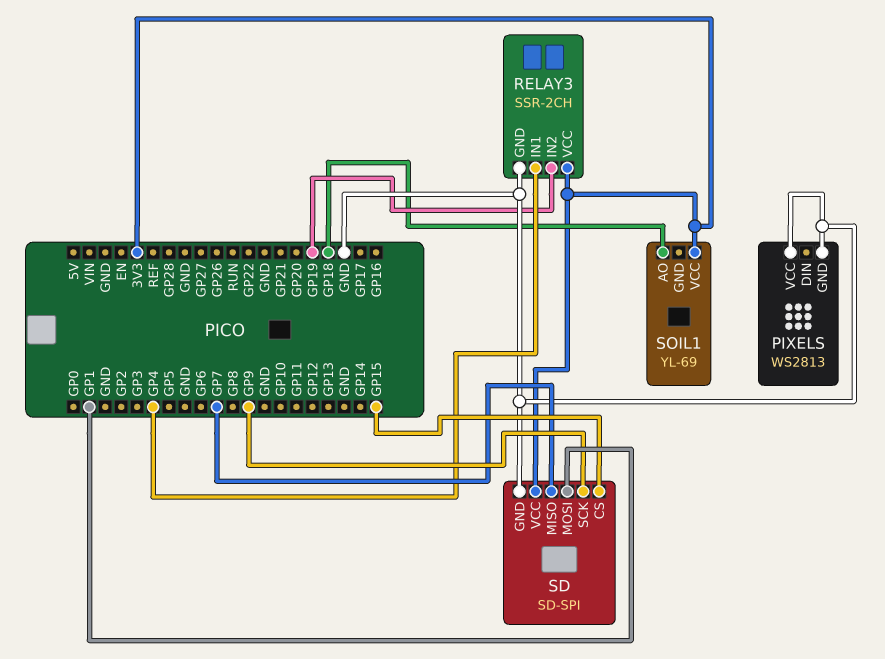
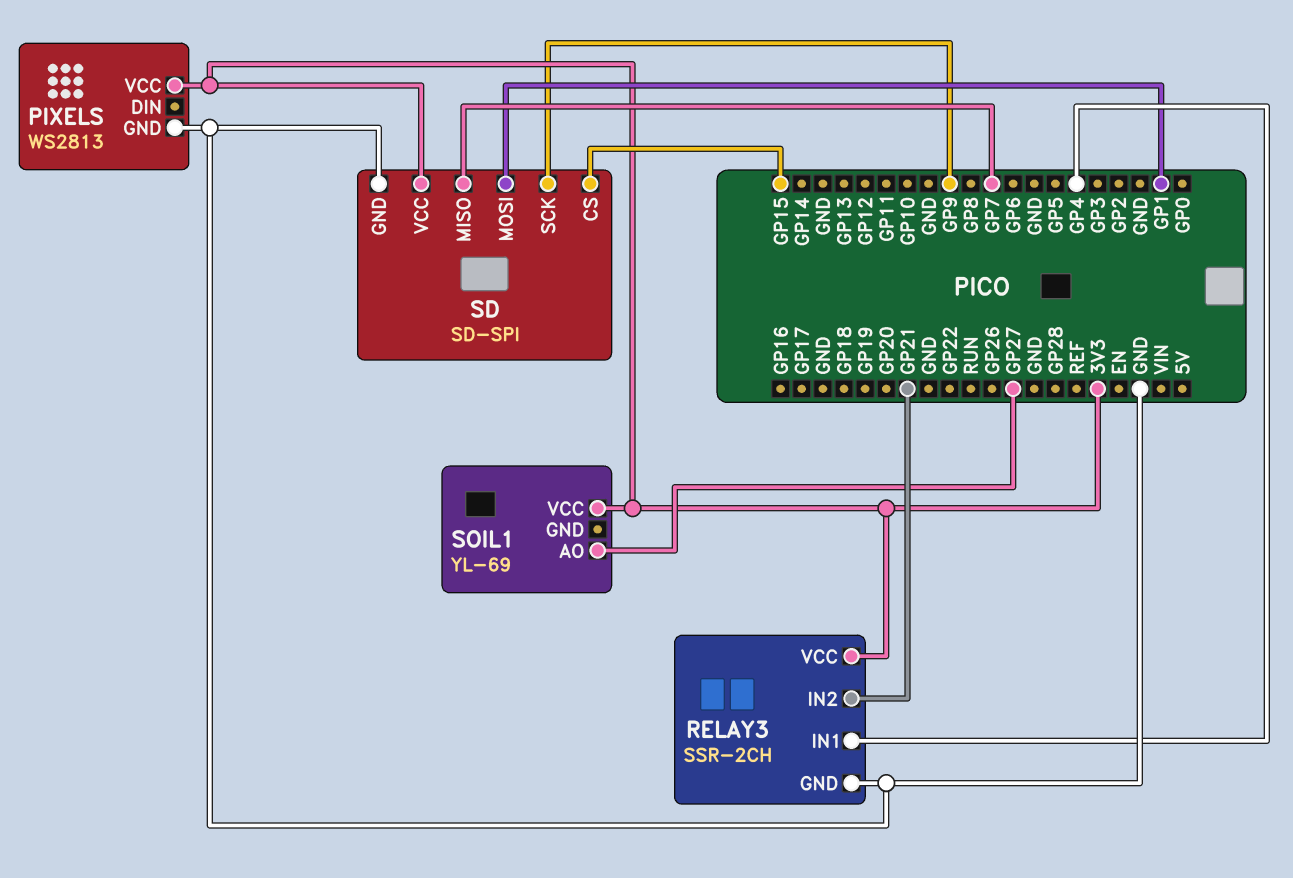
PIXELS pin VCC: GND -> 3V3
RELAY3 pin IN2: GP19 -> GP21
SOIL1 pin AO: GP18 -> GP27

